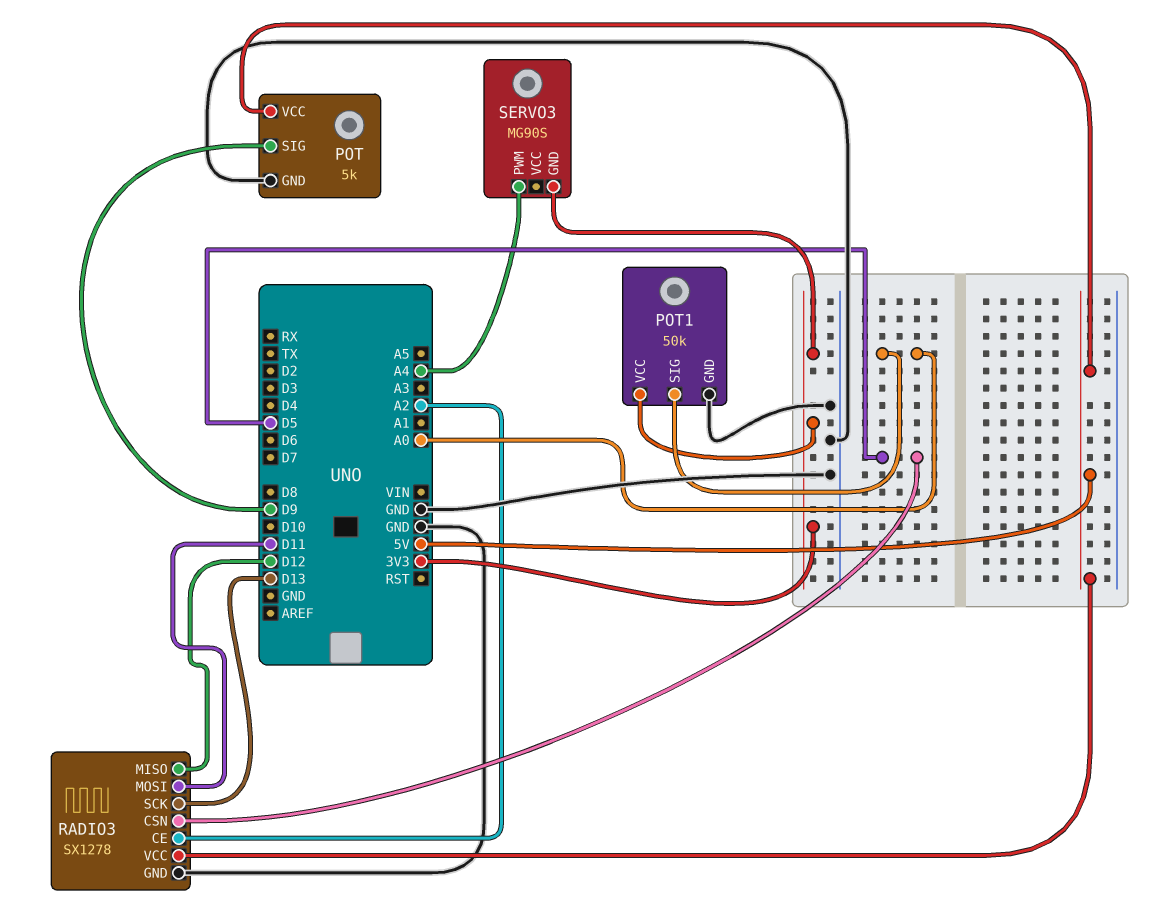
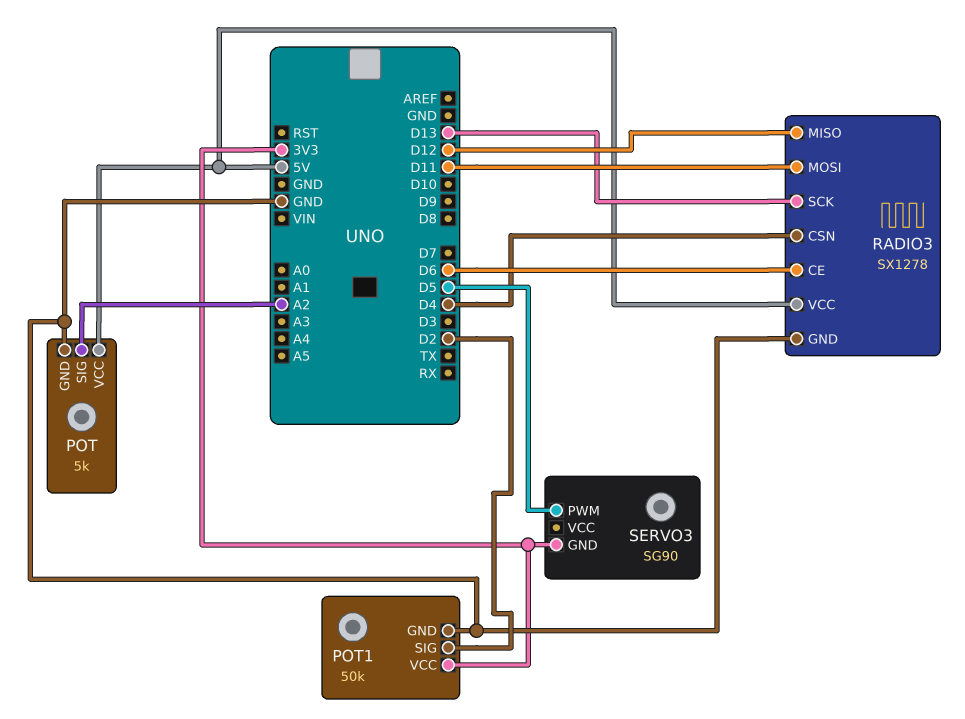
POT pin SIG: D9 -> A2
POT1 pin SIG: A0 -> D2
RADIO3 pin CE: A2 -> D6
RADIO3 pin CSN: D5 -> D4
SERVO3: MG90S -> SG90
SERVO3 pin PWM: A4 -> D5

